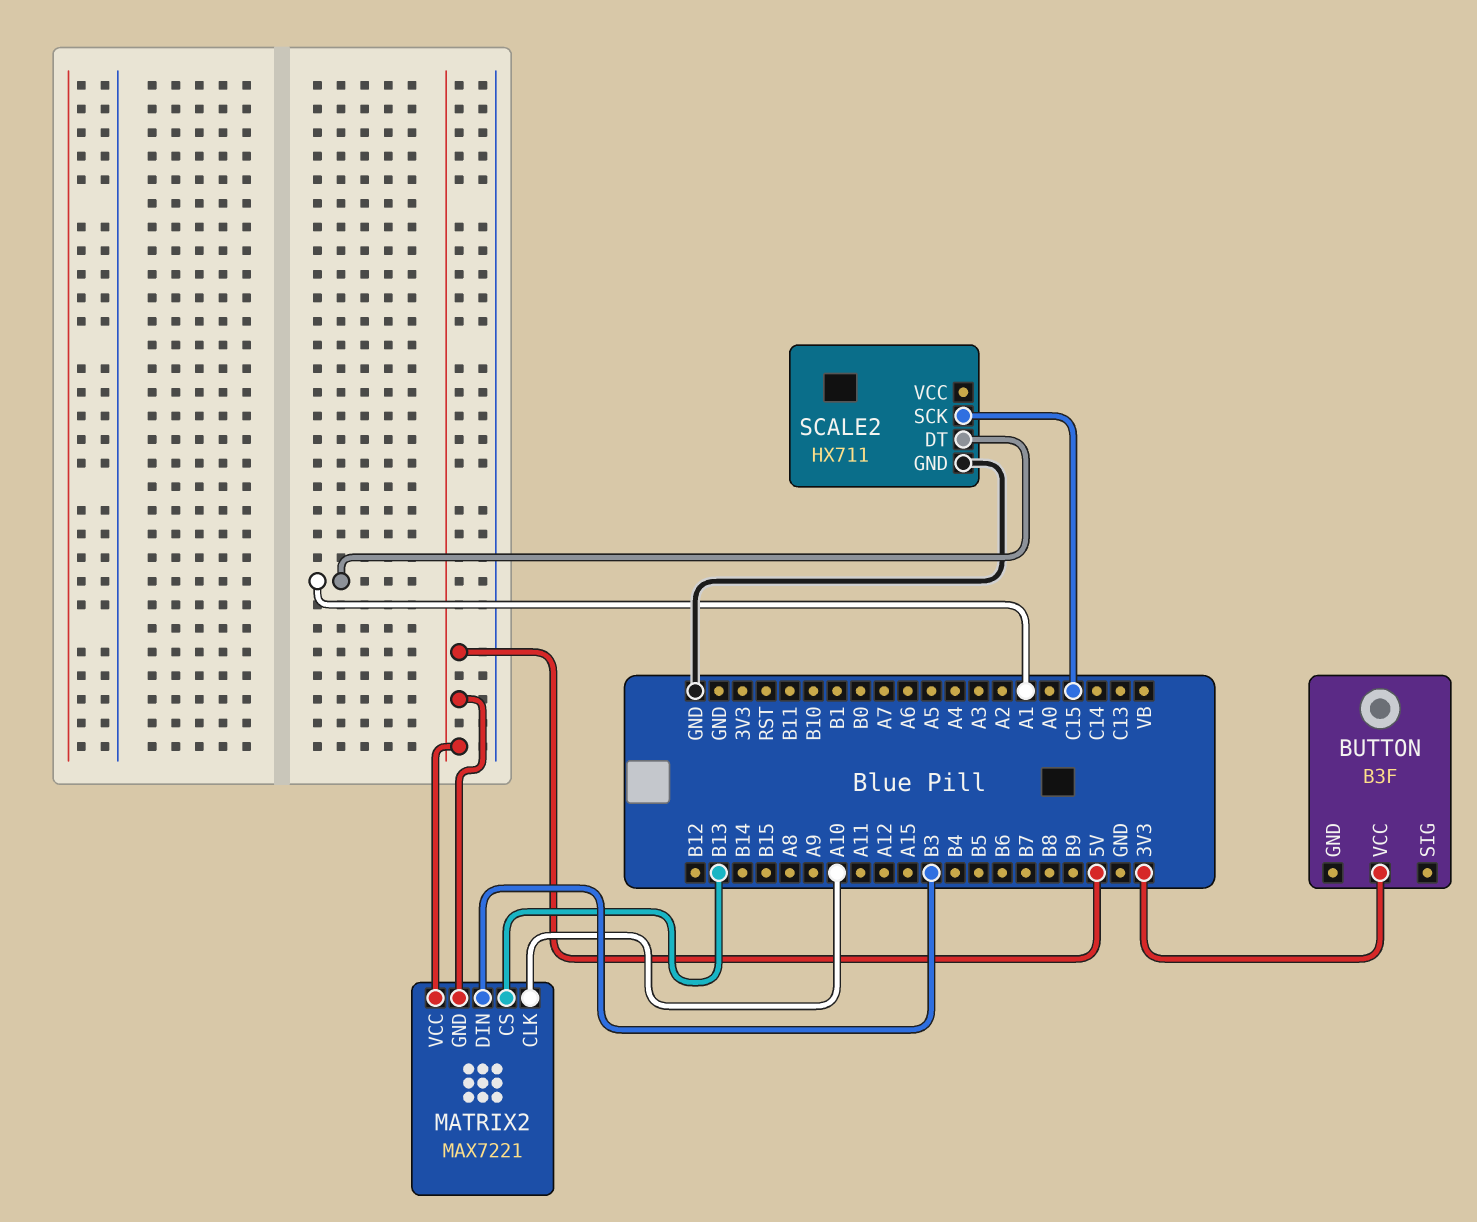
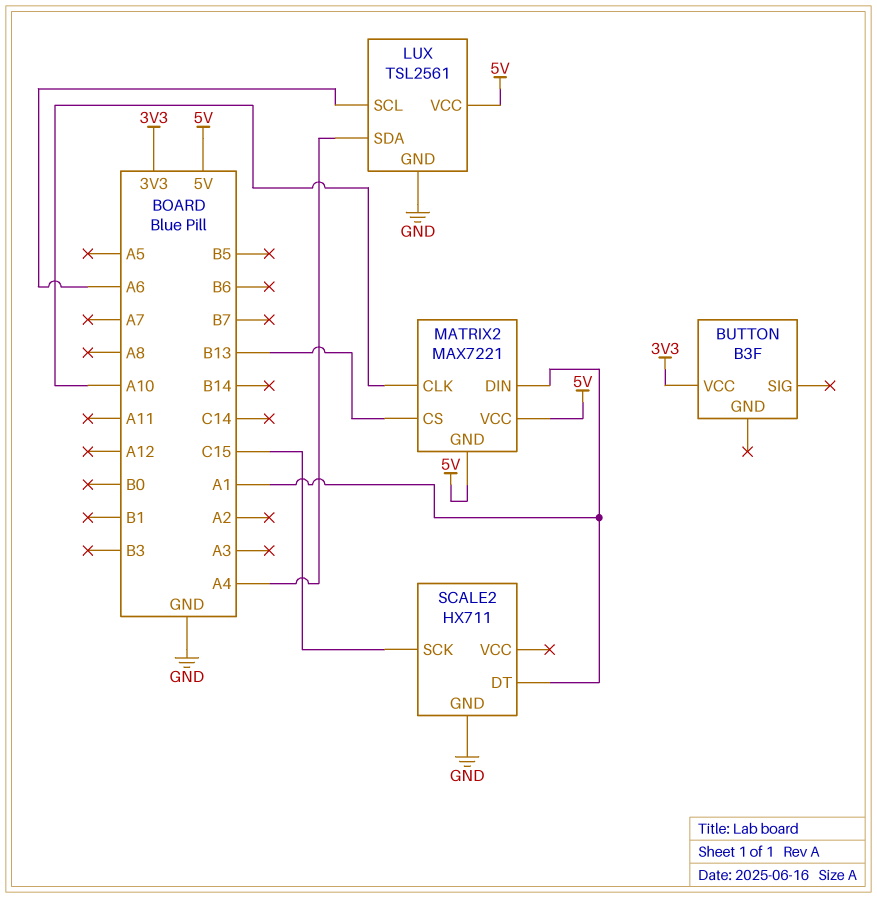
LUX: none -> TSL2561
LUX pin GND: none -> GND
LUX pin SCL: none -> A6
LUX pin SDA: none -> A4
LUX pin VCC: none -> 5V
MATRIX2 pin DIN: B3 -> A1

